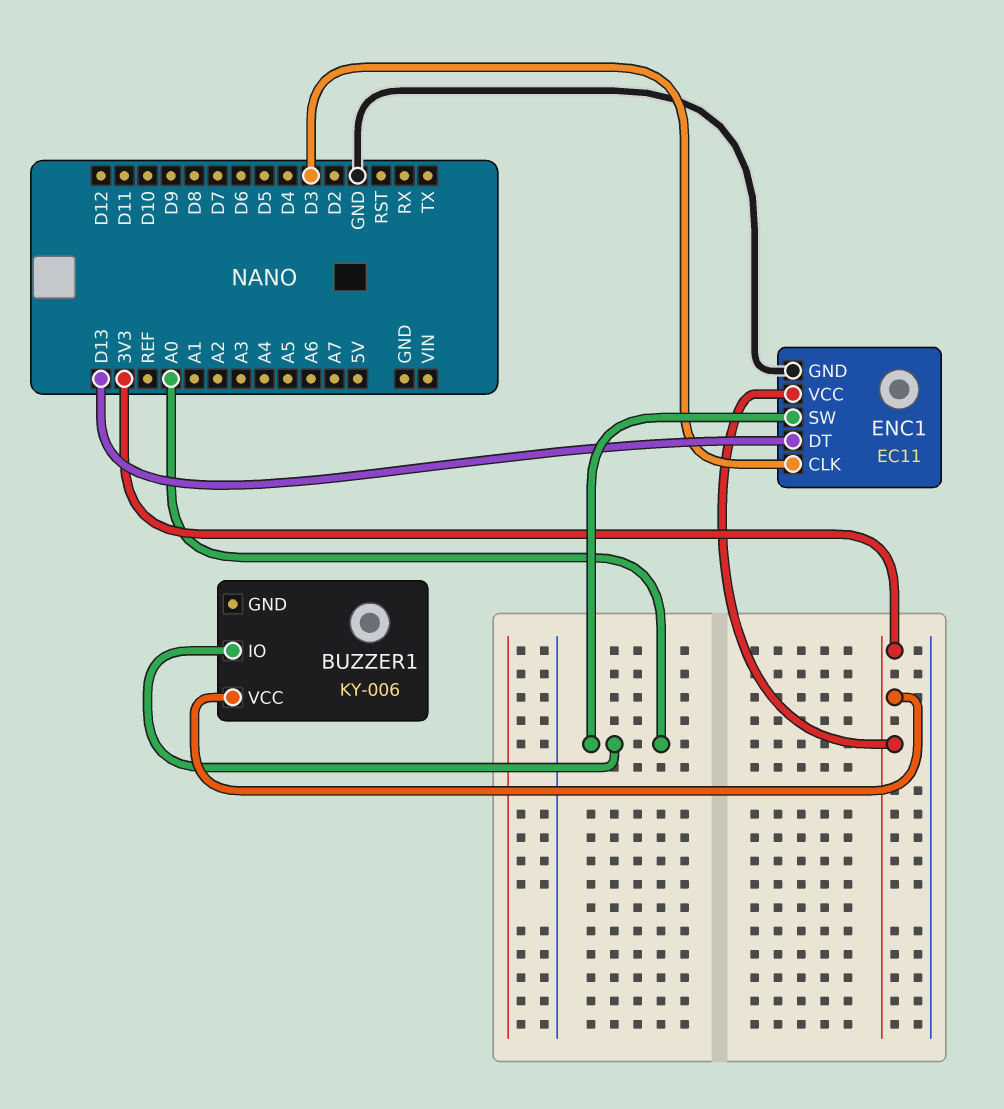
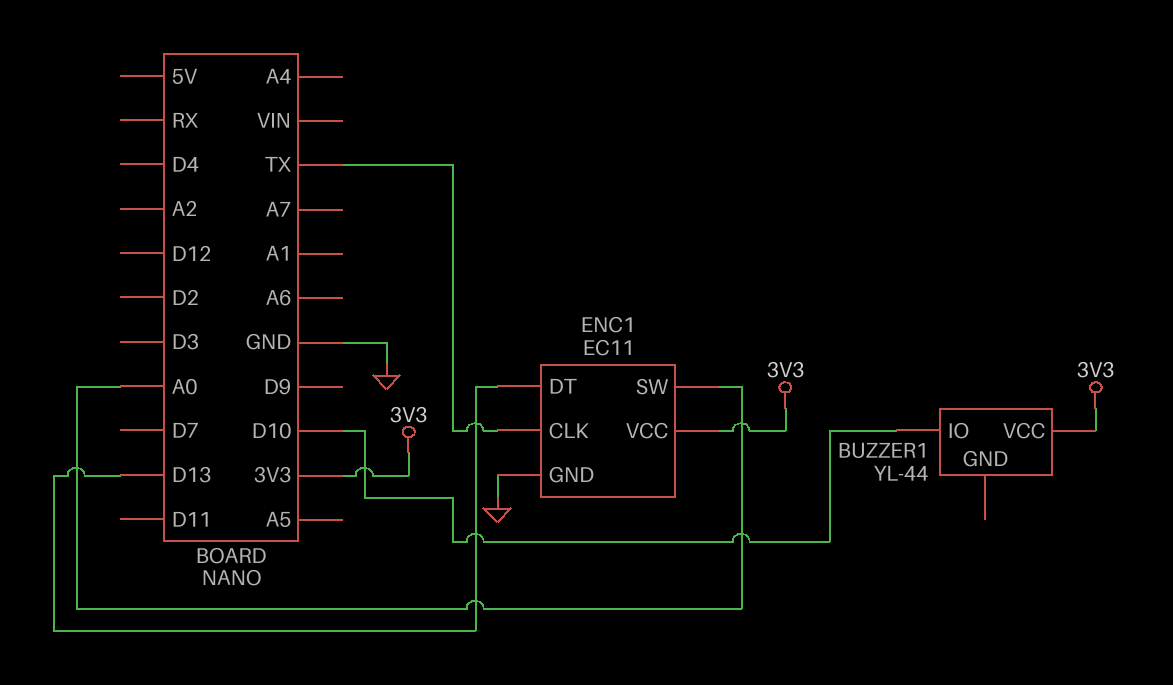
BUZZER1: KY-006 -> YL-44
BUZZER1 pin IO: A0 -> D10
ENC1 pin CLK: D3 -> TX

